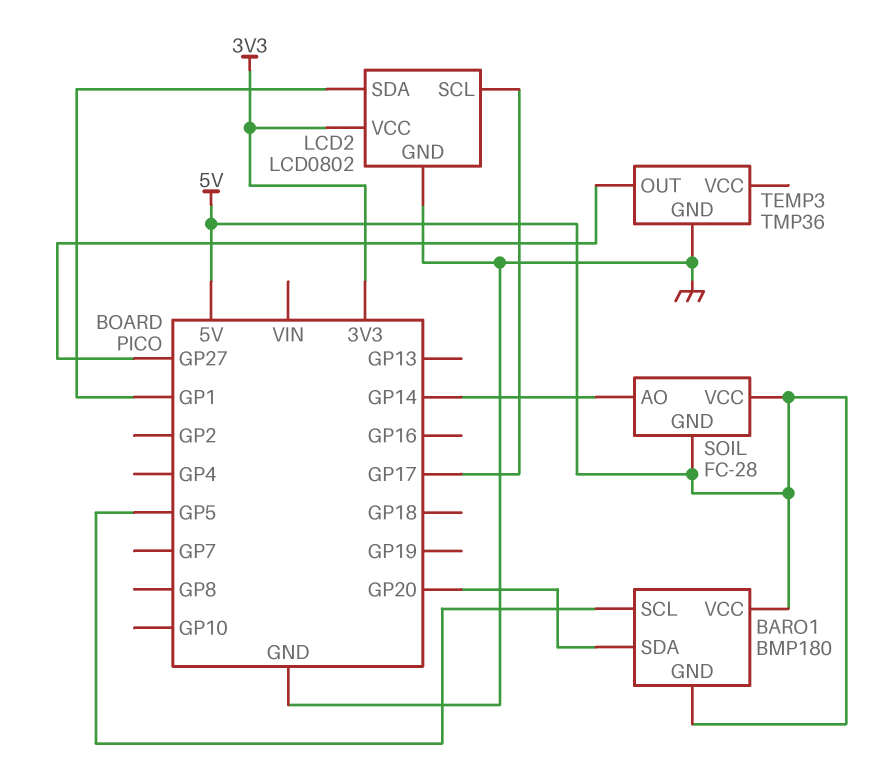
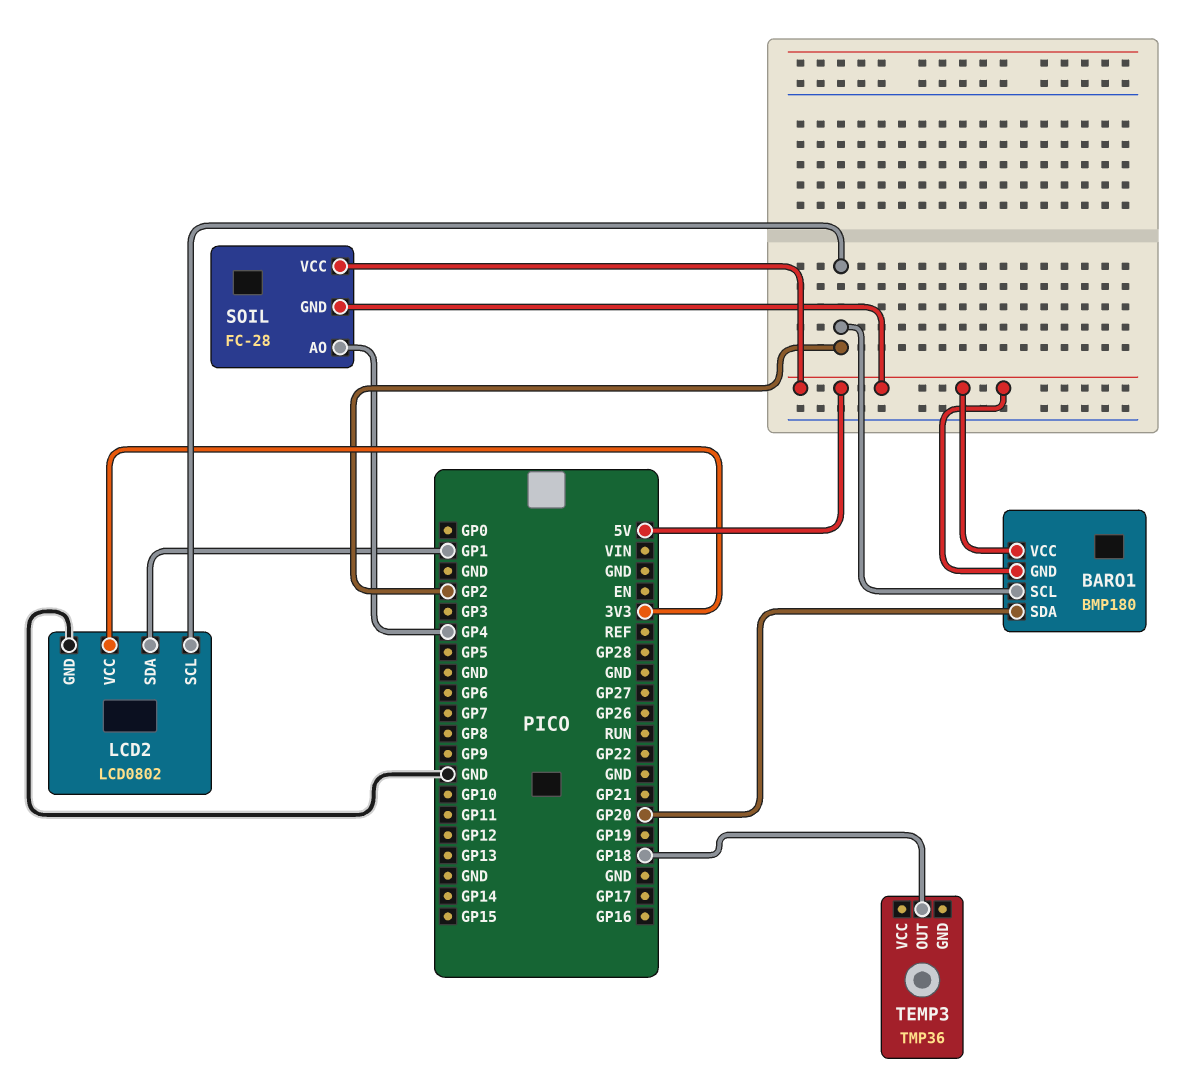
BARO1 pin SCL: GP5 -> GP2
LCD2 pin SCL: GP17 -> GP2
SOIL pin AO: GP14 -> GP4
TEMP3 pin GND: GND -> none
TEMP3 pin OUT: GP27 -> GP18

